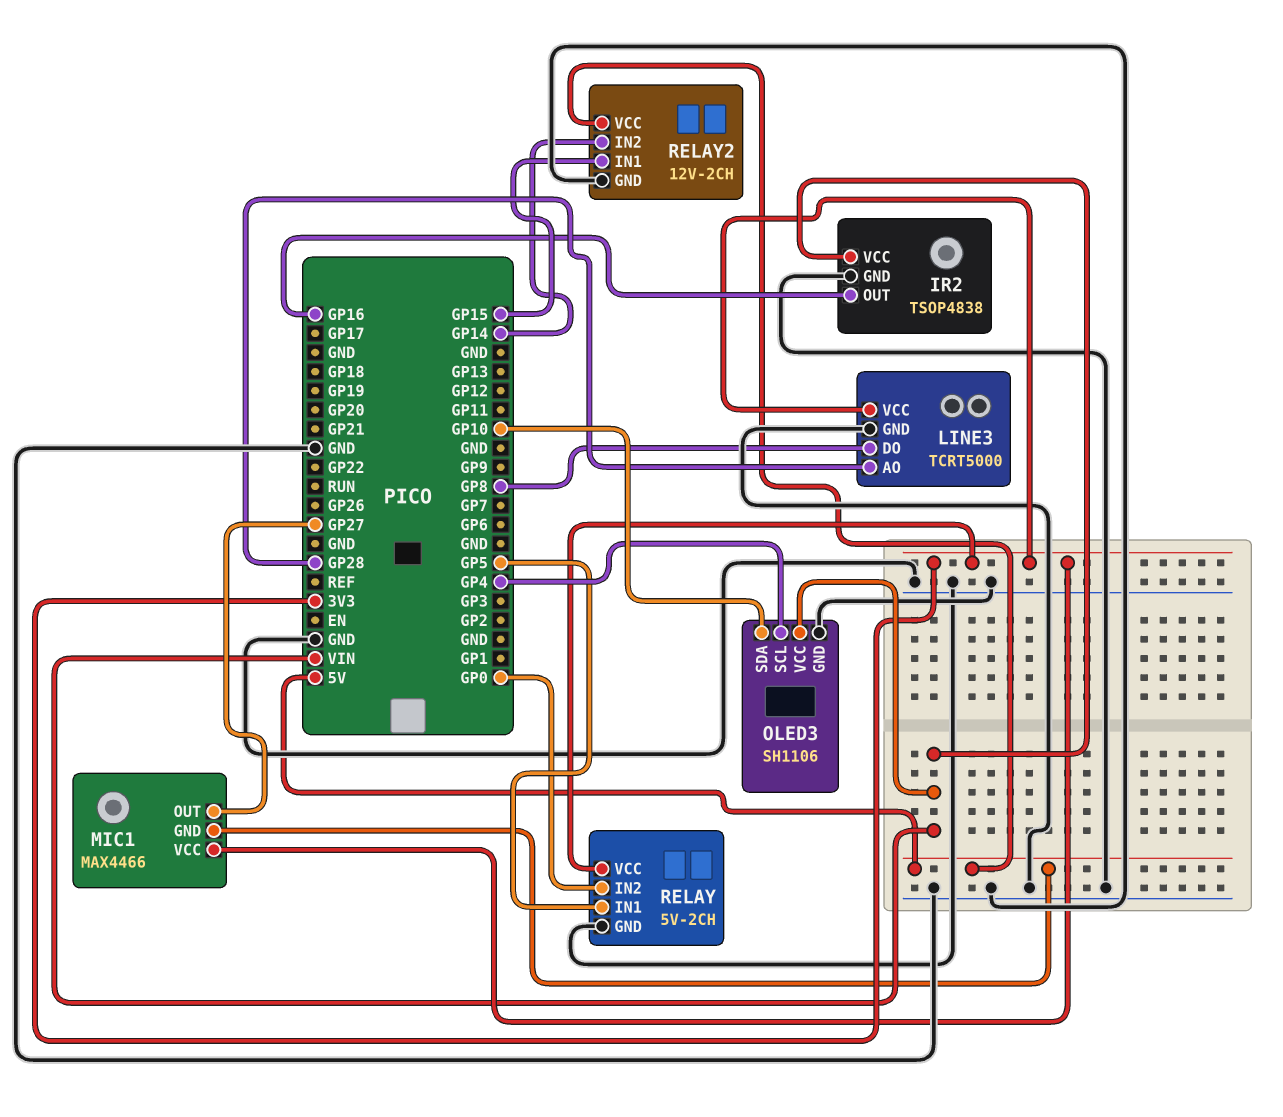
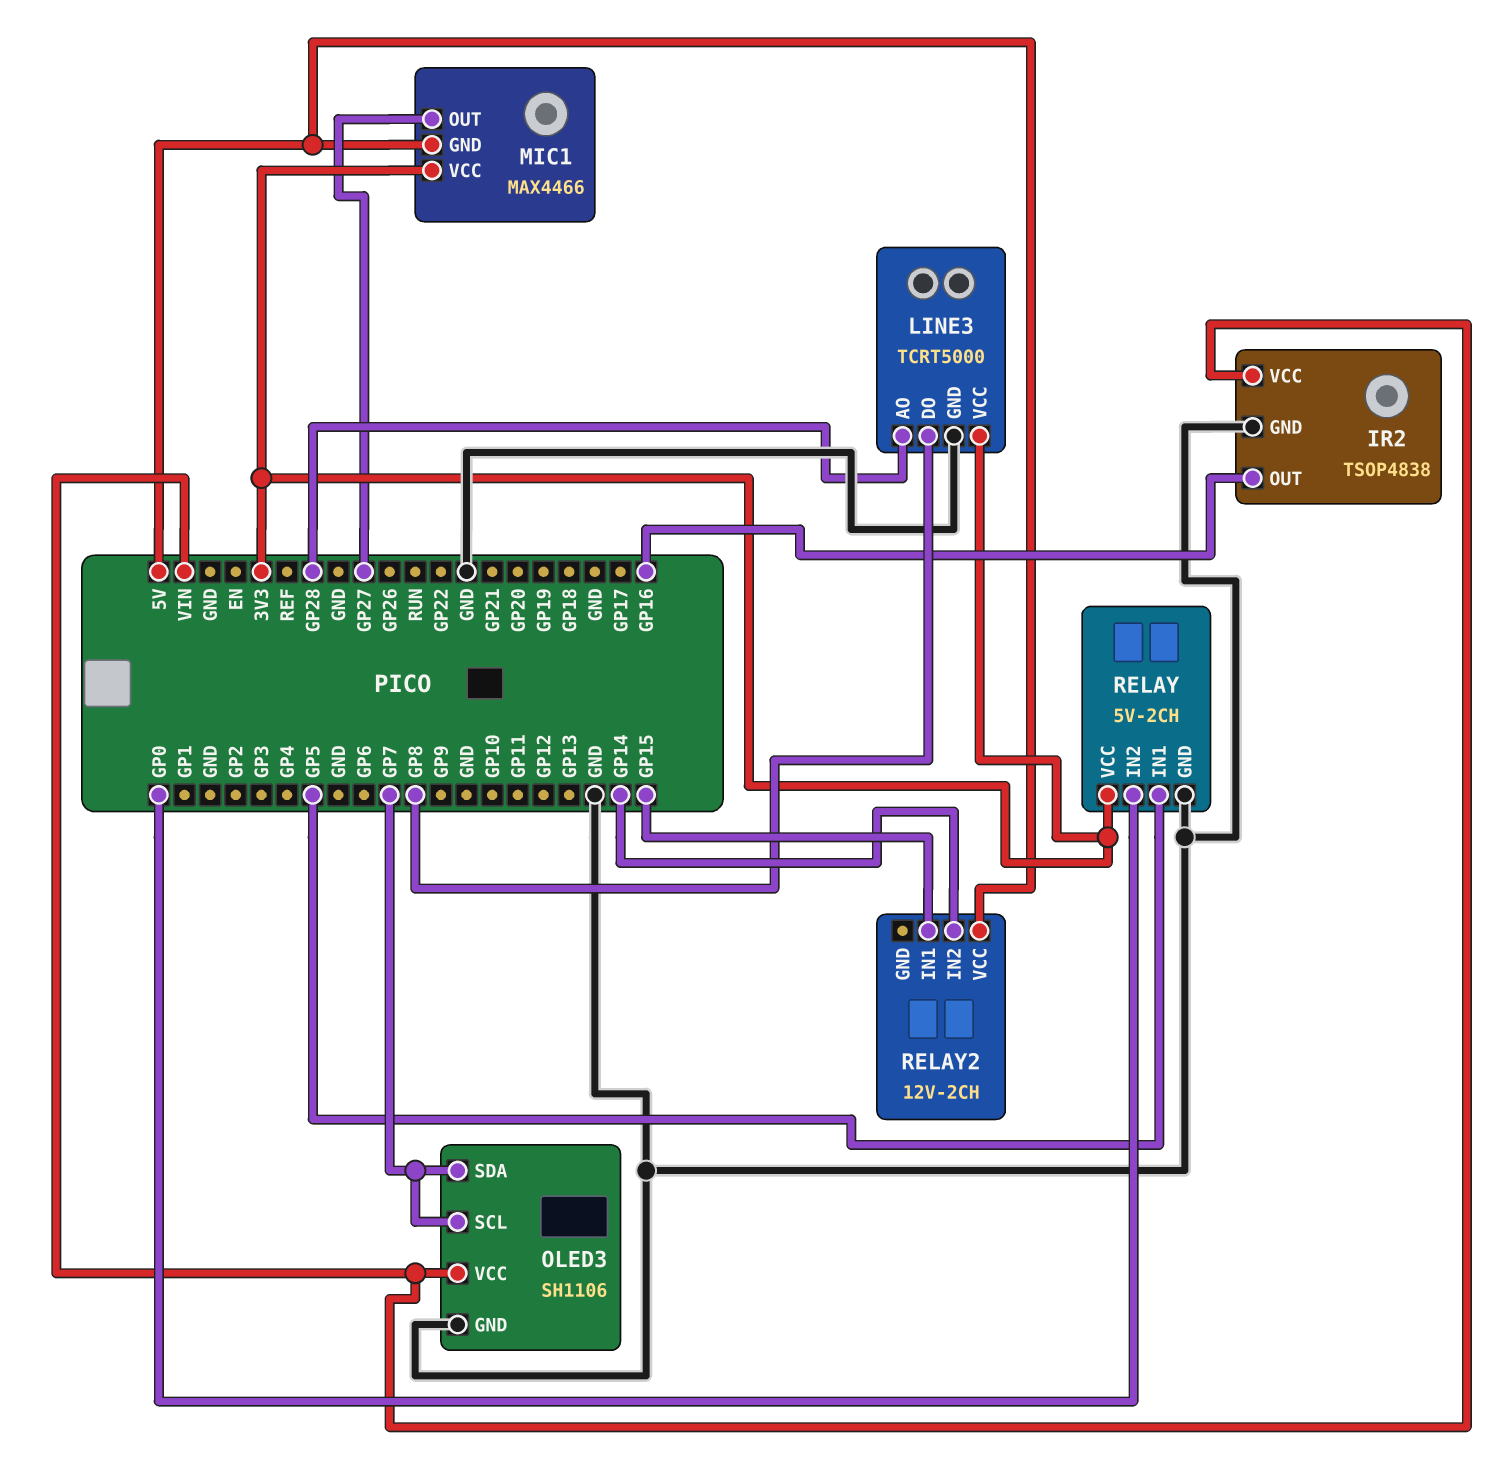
OLED3 pin SCL: GP4 -> GP7
OLED3 pin SDA: GP10 -> GP7
RELAY2 pin GND: GND -> none

